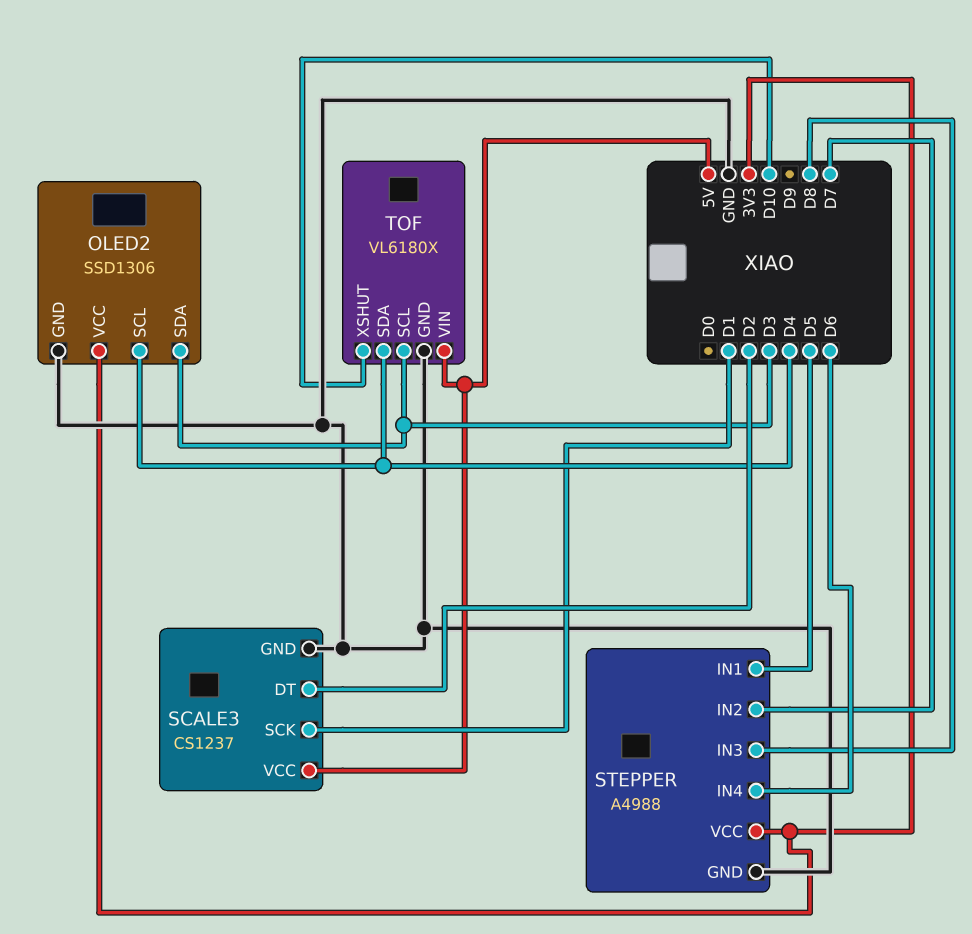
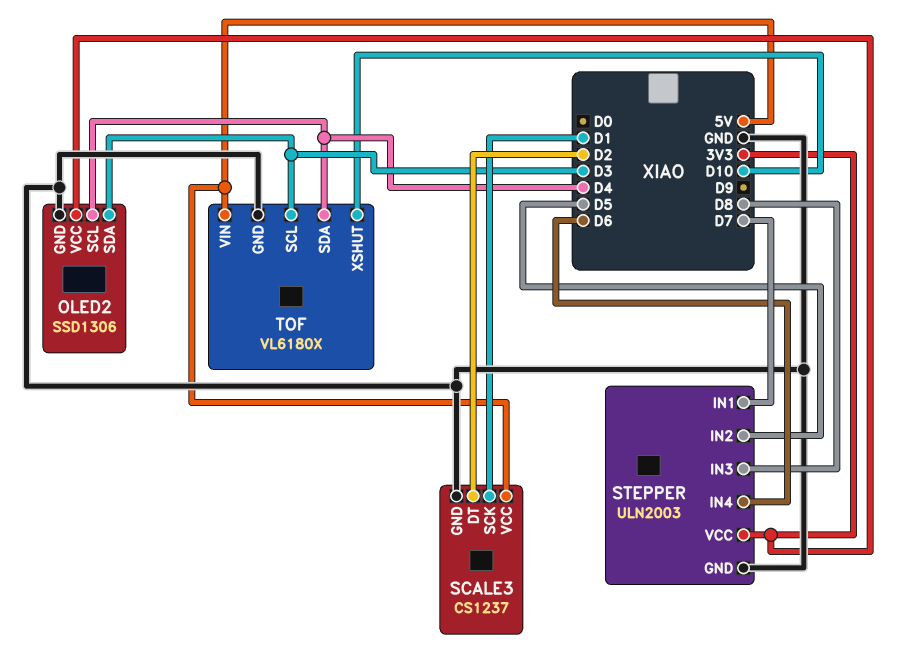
STEPPER: A4988 -> ULN2003
STEPPER pin IN1: D5 -> D7
STEPPER pin IN2: D7 -> D5

